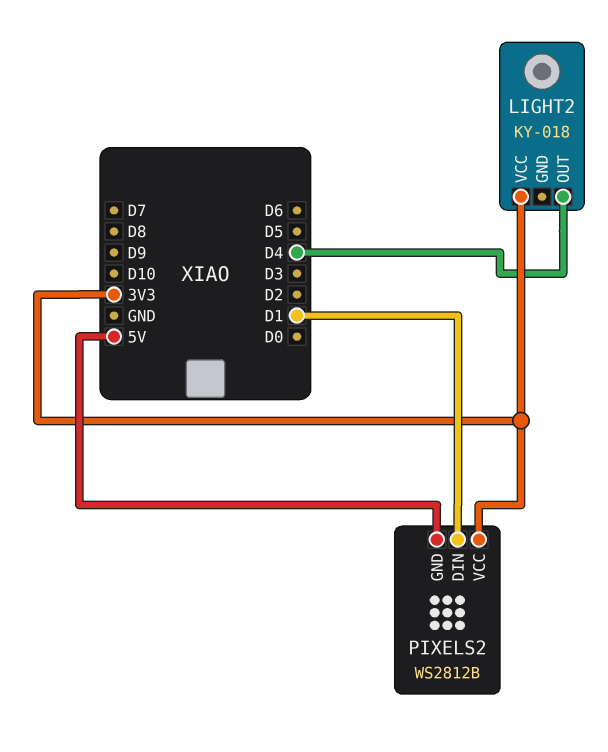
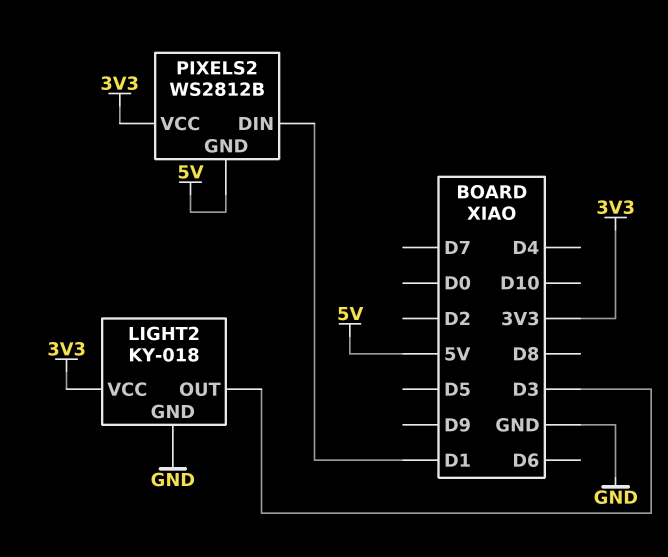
LIGHT2 pin GND: none -> GND
LIGHT2 pin OUT: D4 -> D3

